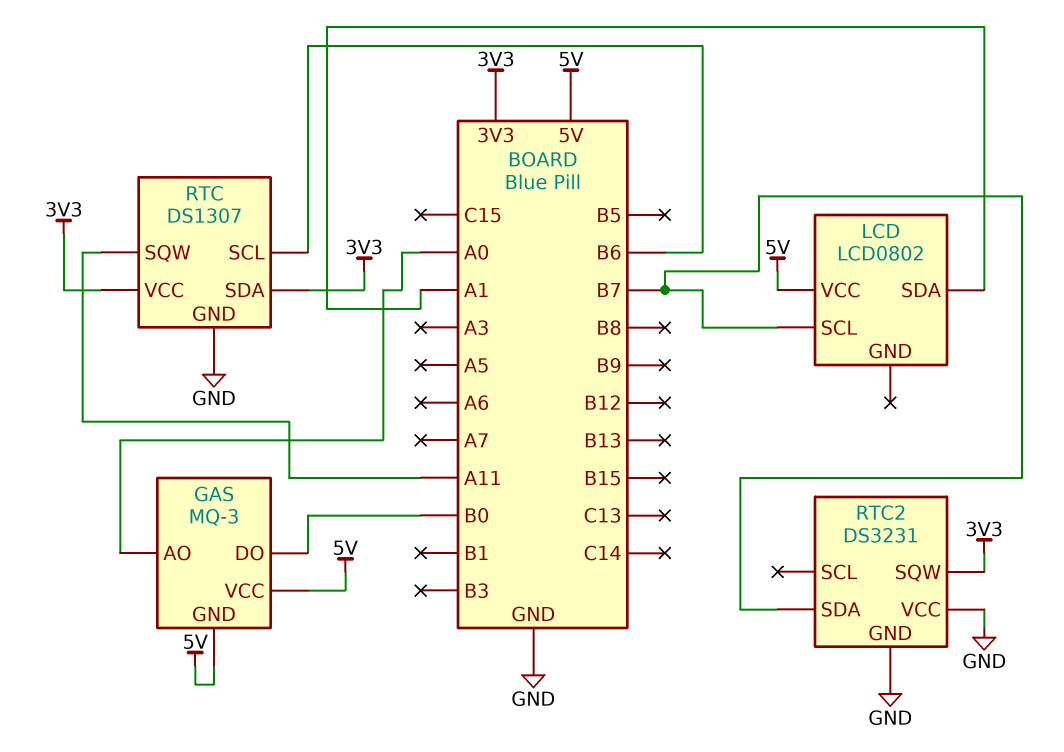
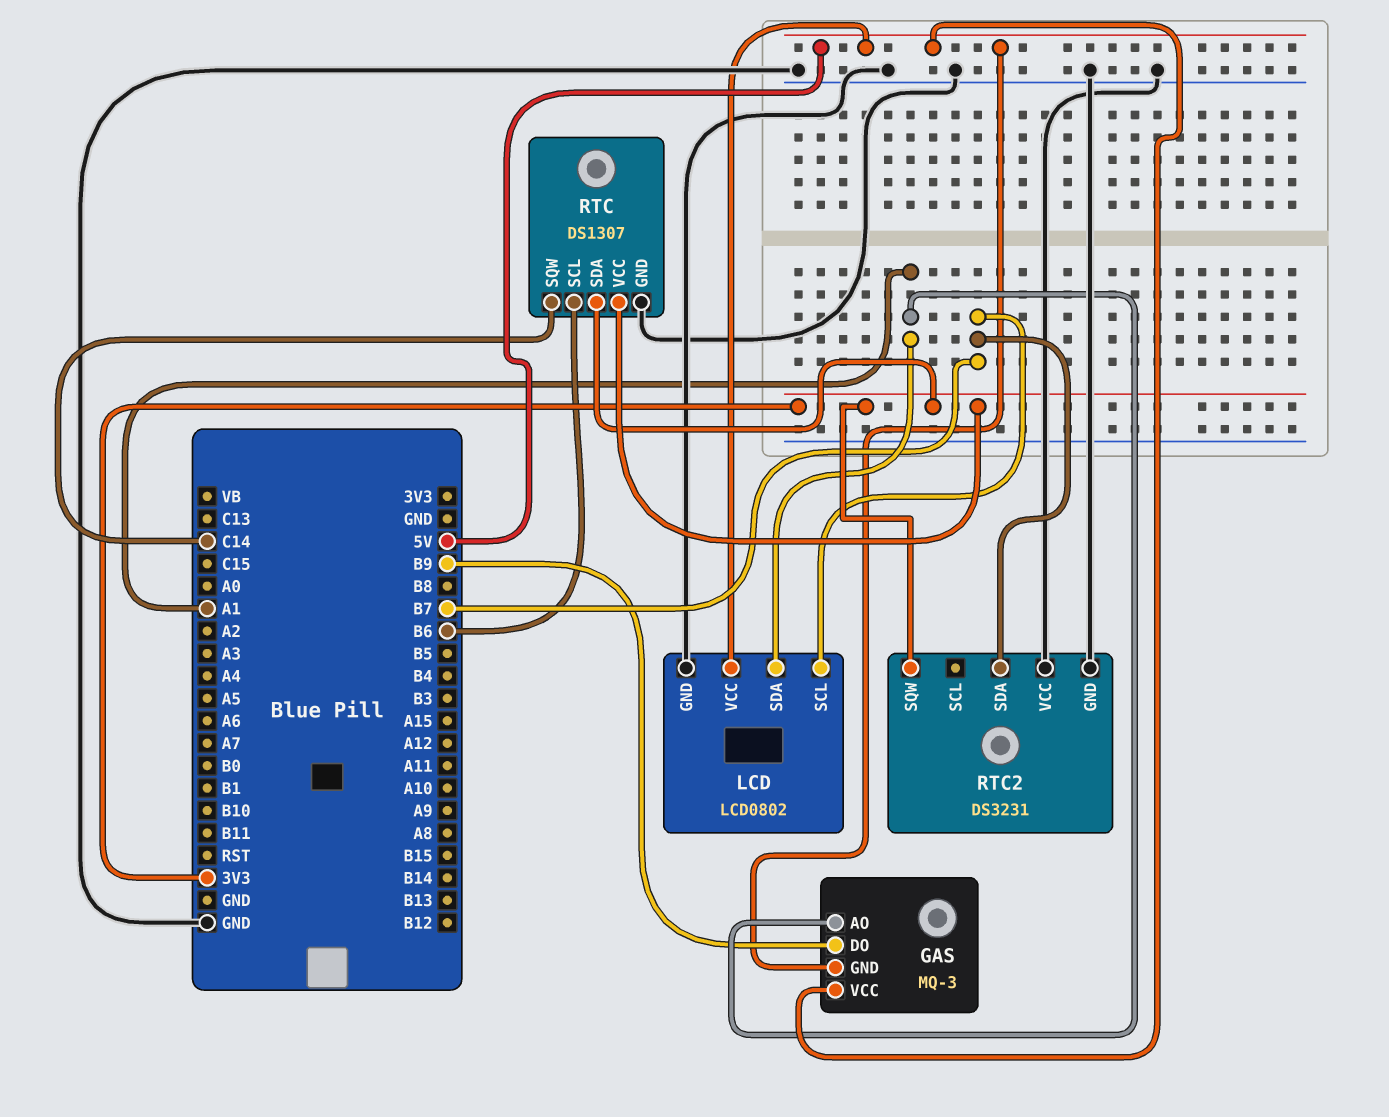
GAS pin AO: A0 -> A1
GAS pin DO: B0 -> B9
LCD pin GND: none -> GND
RTC pin SQW: A11 -> C14

